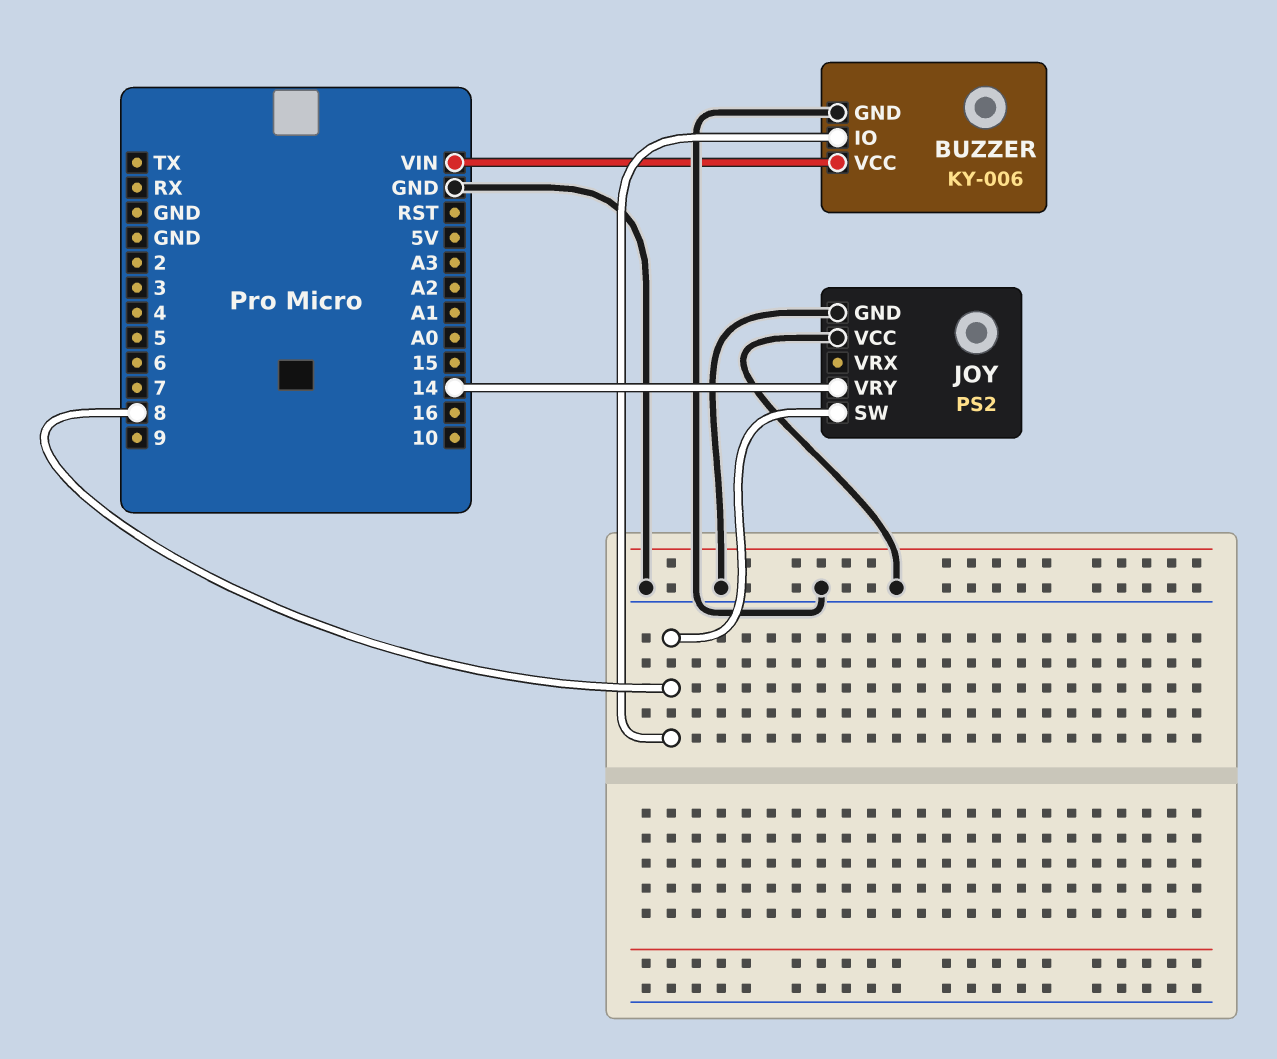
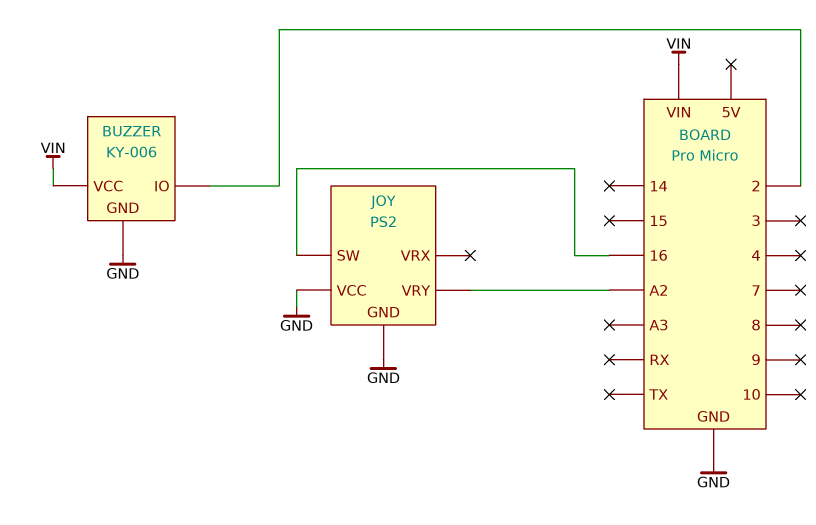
BUZZER pin IO: 8 -> 2
JOY pin SW: 8 -> 16
JOY pin VRY: 14 -> A2

